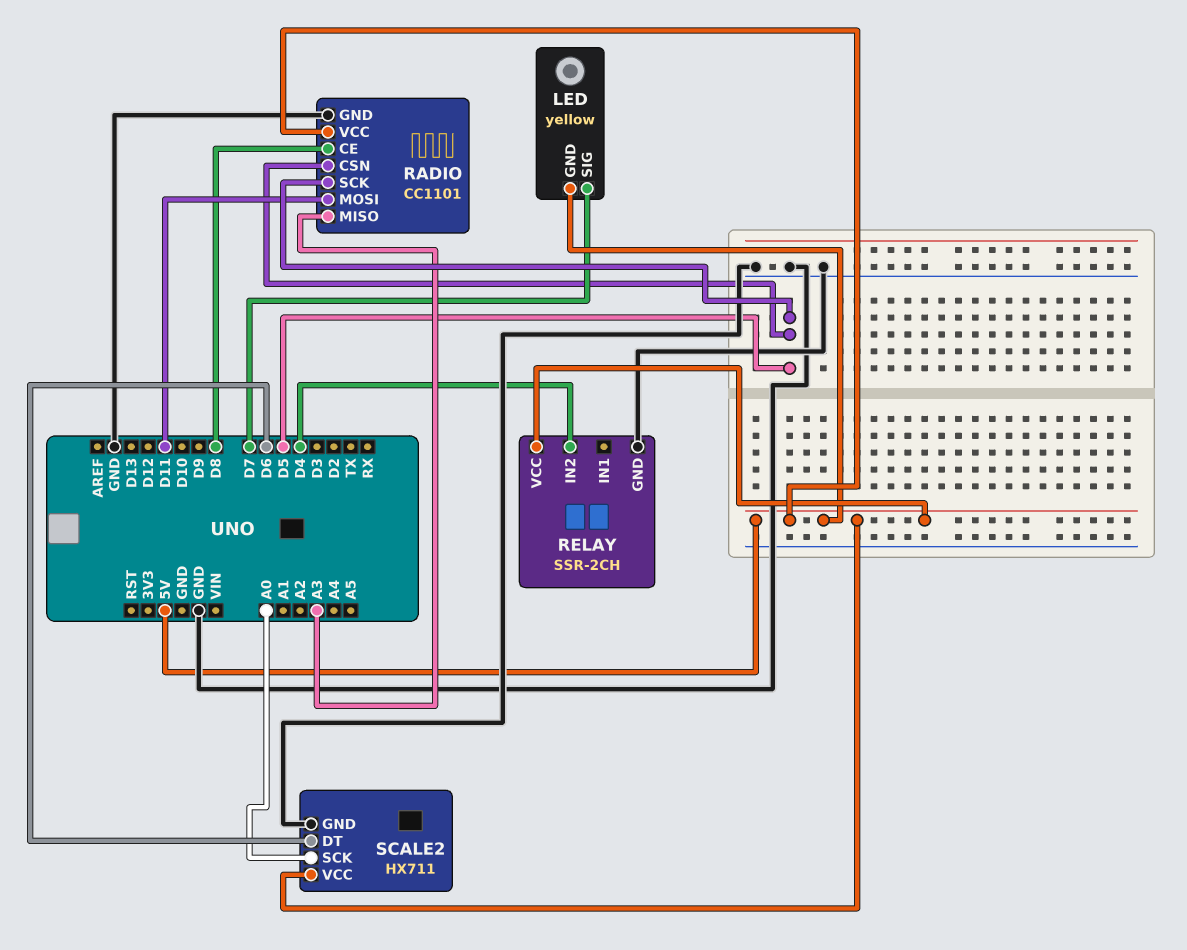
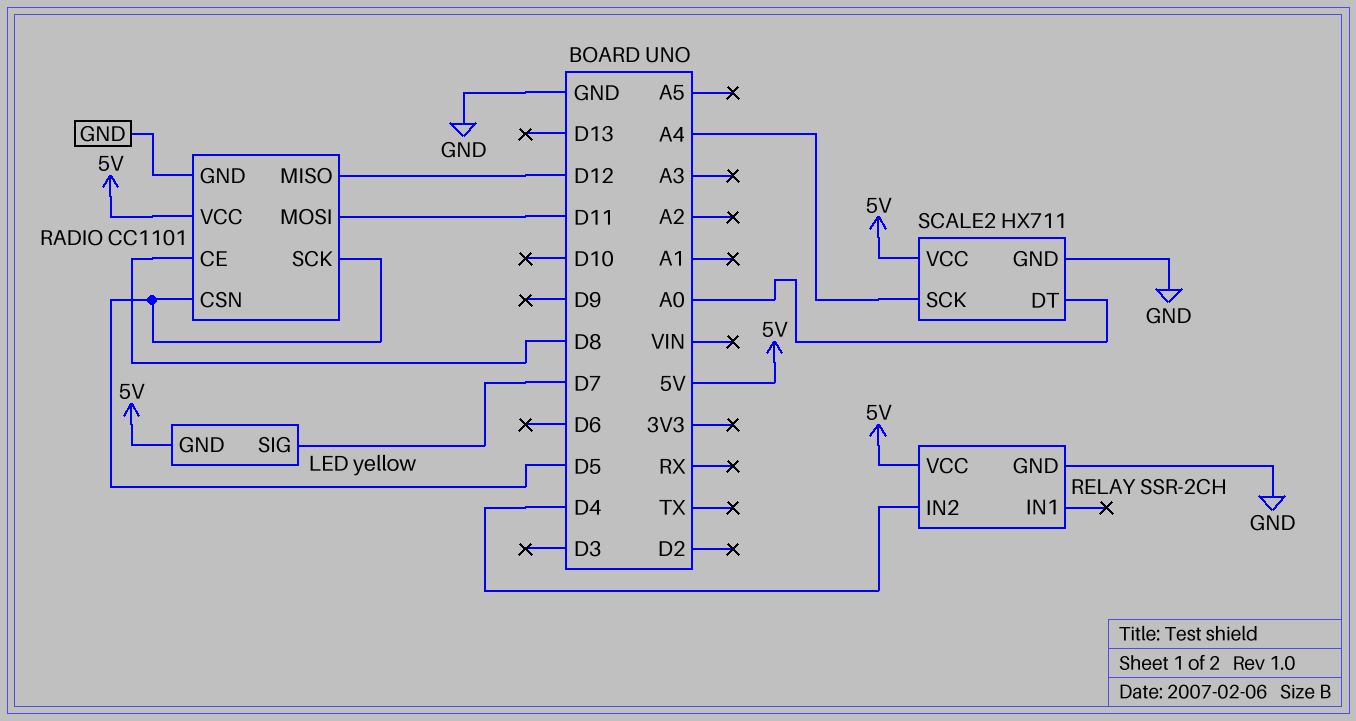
RADIO pin MISO: A3 -> D12
SCALE2 pin DT: D6 -> A0
SCALE2 pin SCK: A0 -> A4

